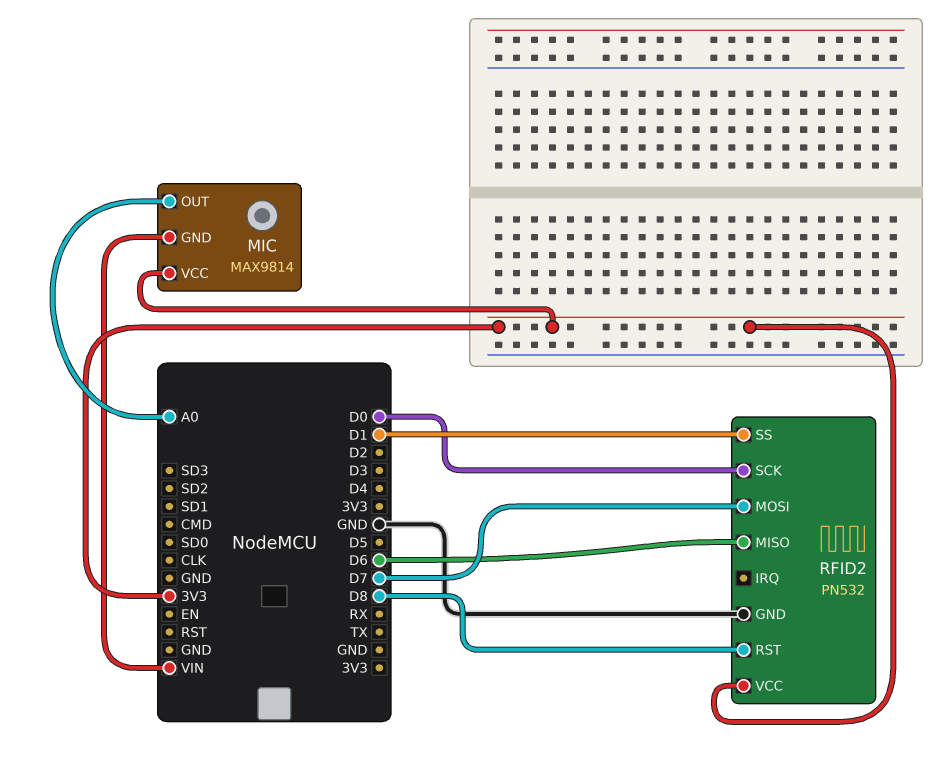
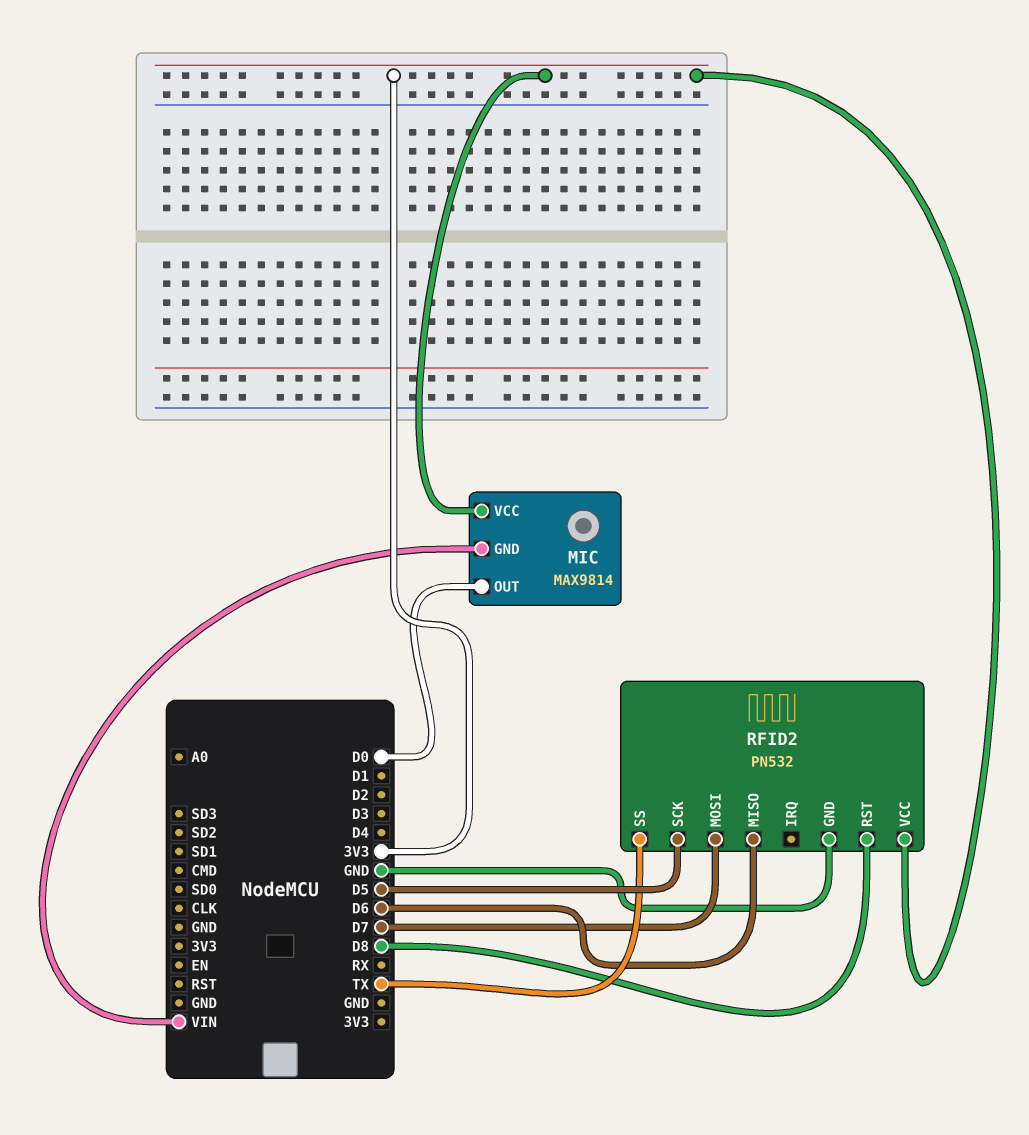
MIC pin OUT: A0 -> D0
RFID2 pin SCK: D0 -> D5
RFID2 pin SS: D1 -> TX

